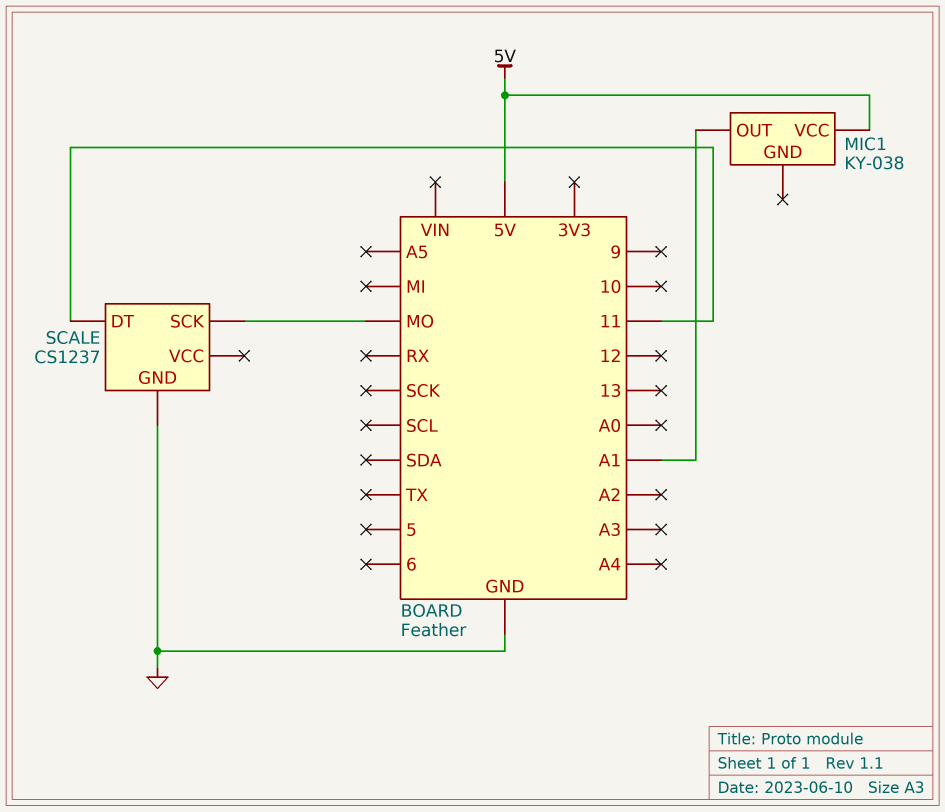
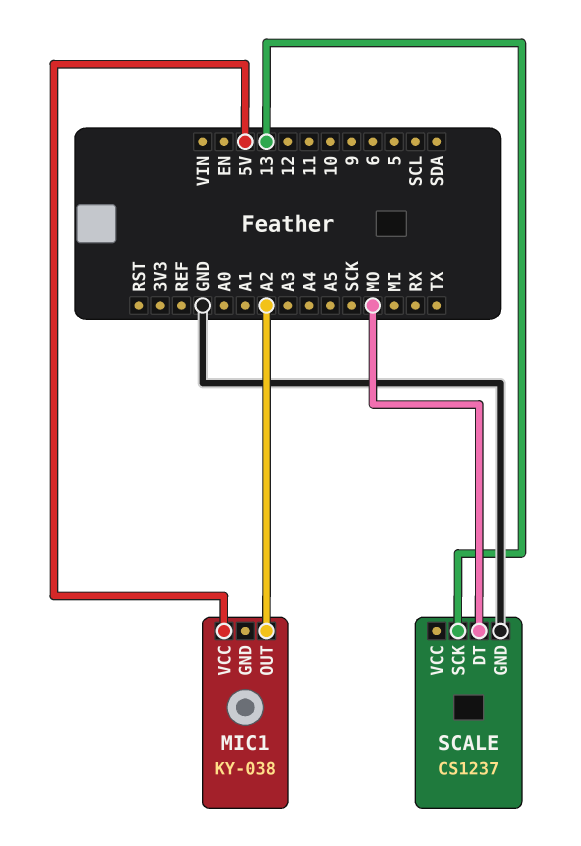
MIC1 pin OUT: A1 -> A2
SCALE pin DT: 11 -> MO
SCALE pin SCK: MO -> 13

